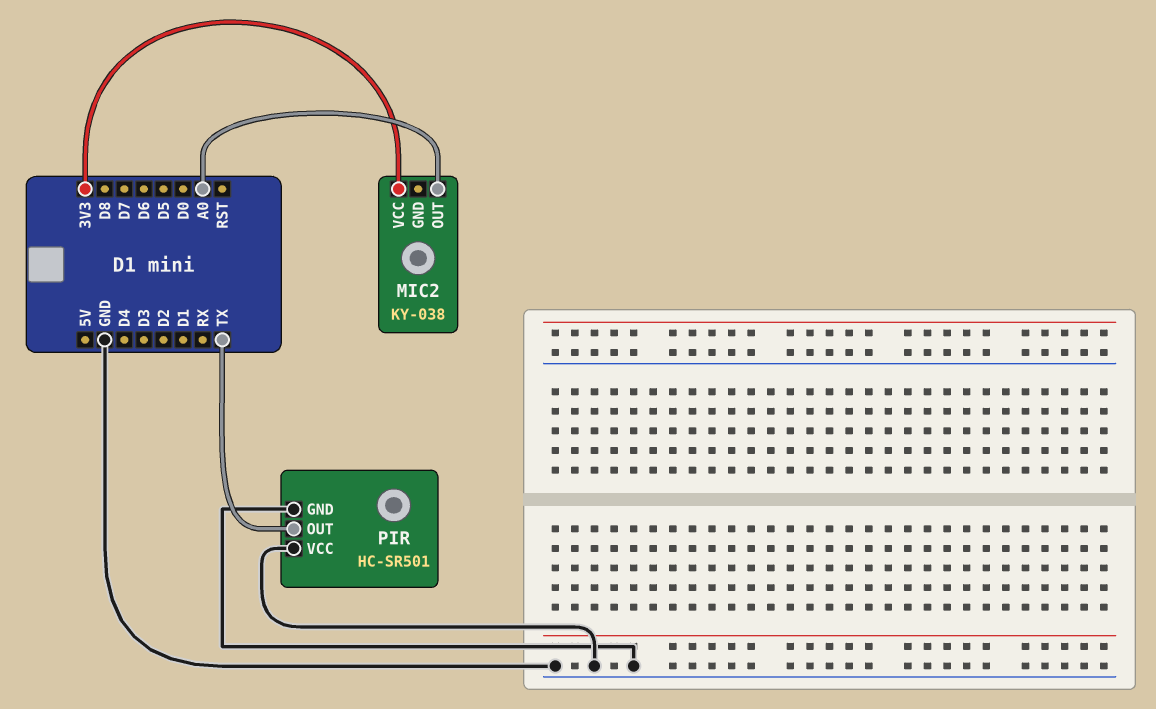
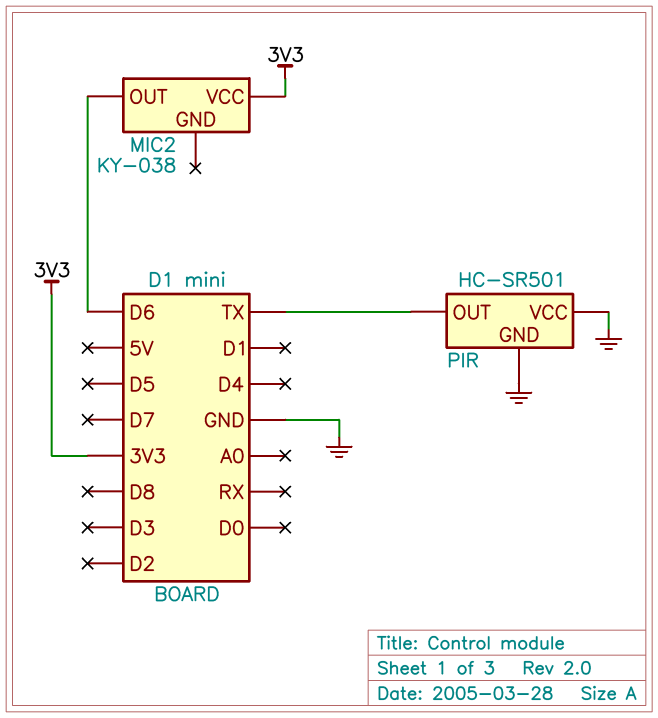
MIC2 pin OUT: A0 -> D6

